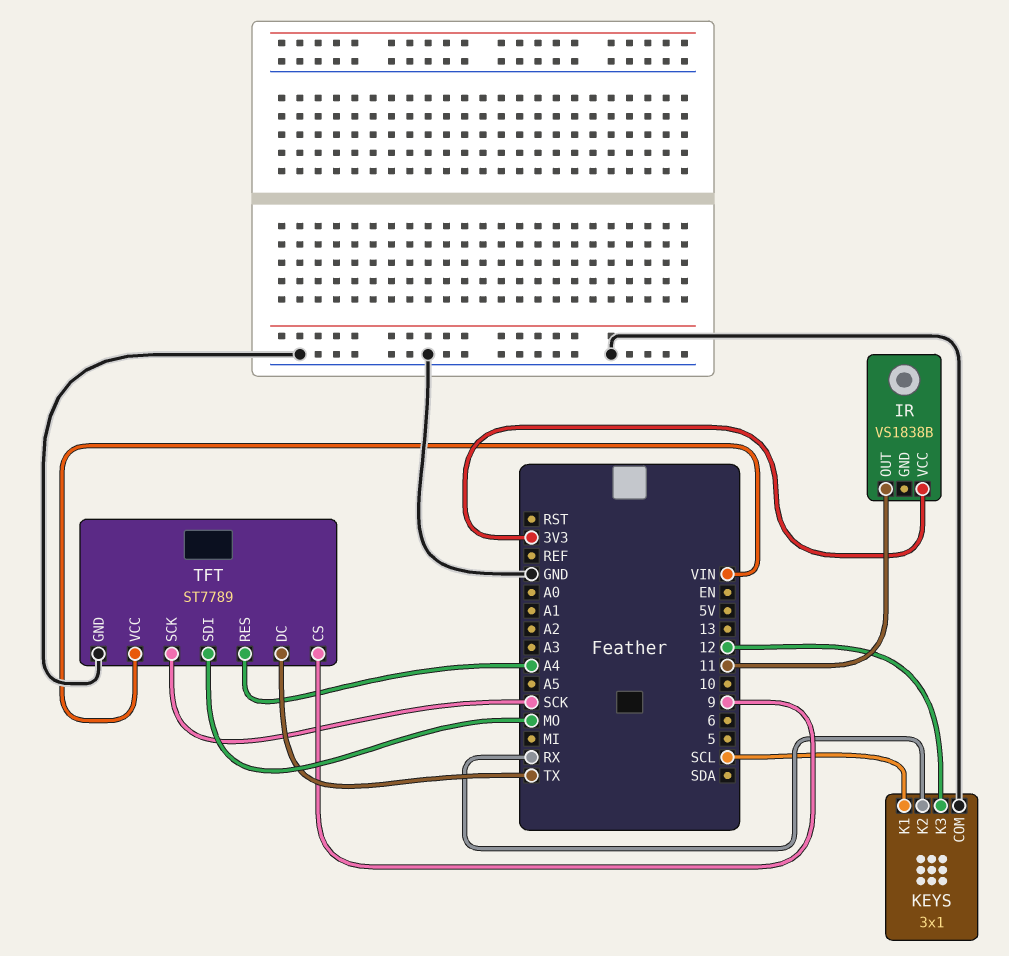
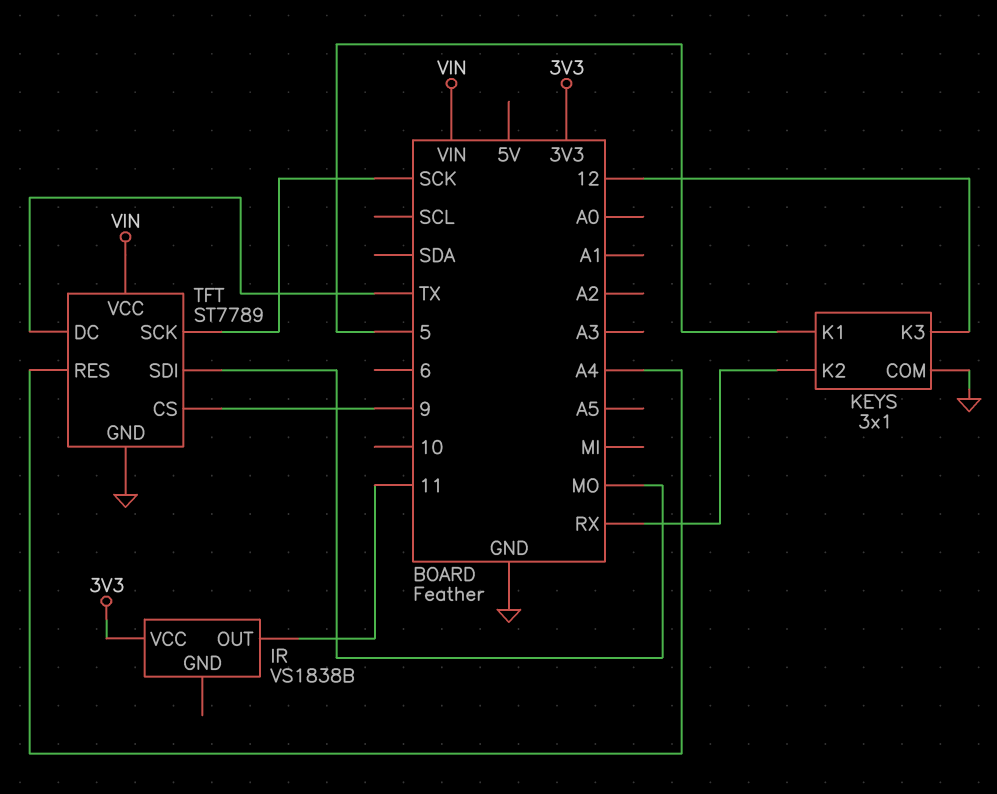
KEYS pin K1: SCL -> 5

